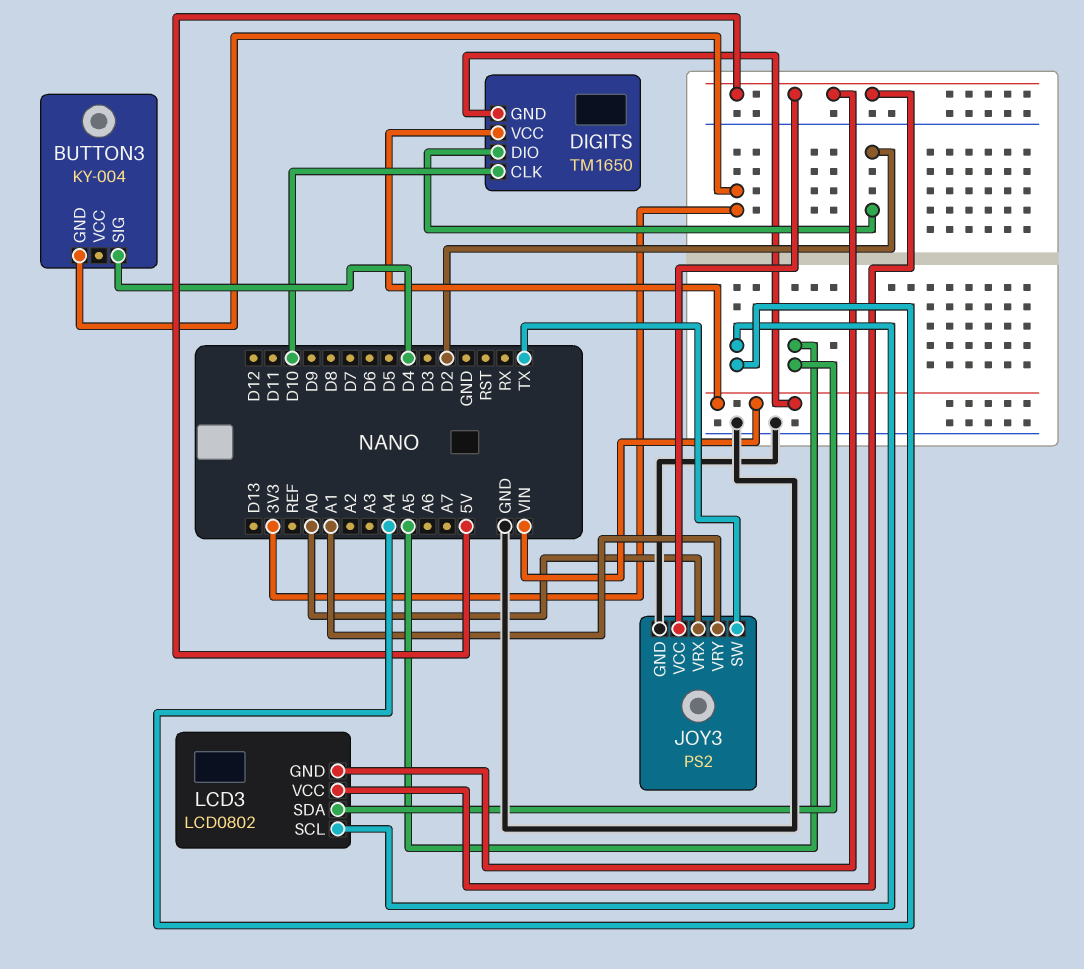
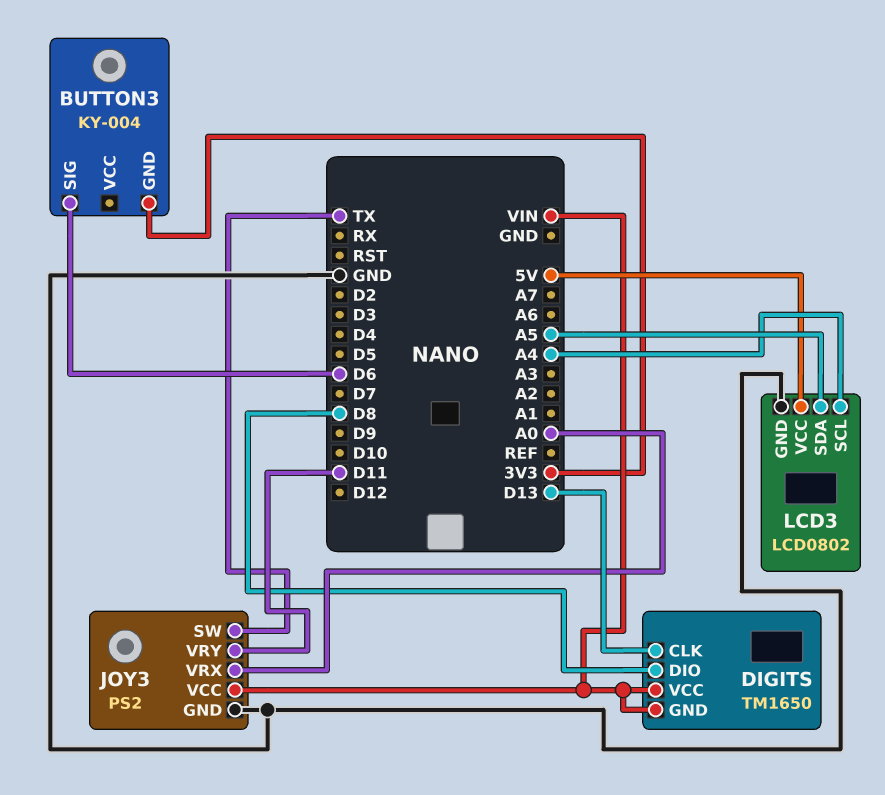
BUTTON3 pin SIG: D4 -> D6
DIGITS pin CLK: D10 -> D13
DIGITS pin DIO: D2 -> D8
JOY3 pin VCC: 5V -> VIN
JOY3 pin VRY: A1 -> D11
LCD3 pin GND: 5V -> GND

